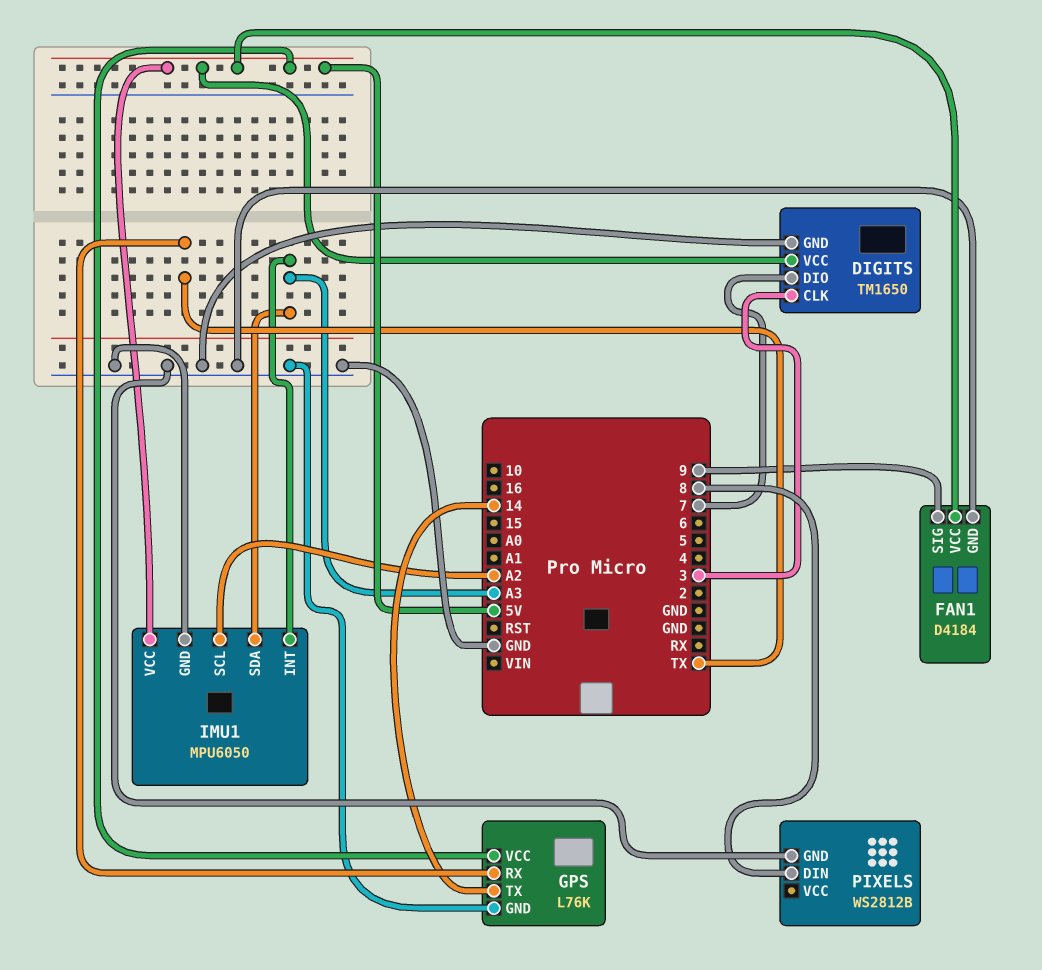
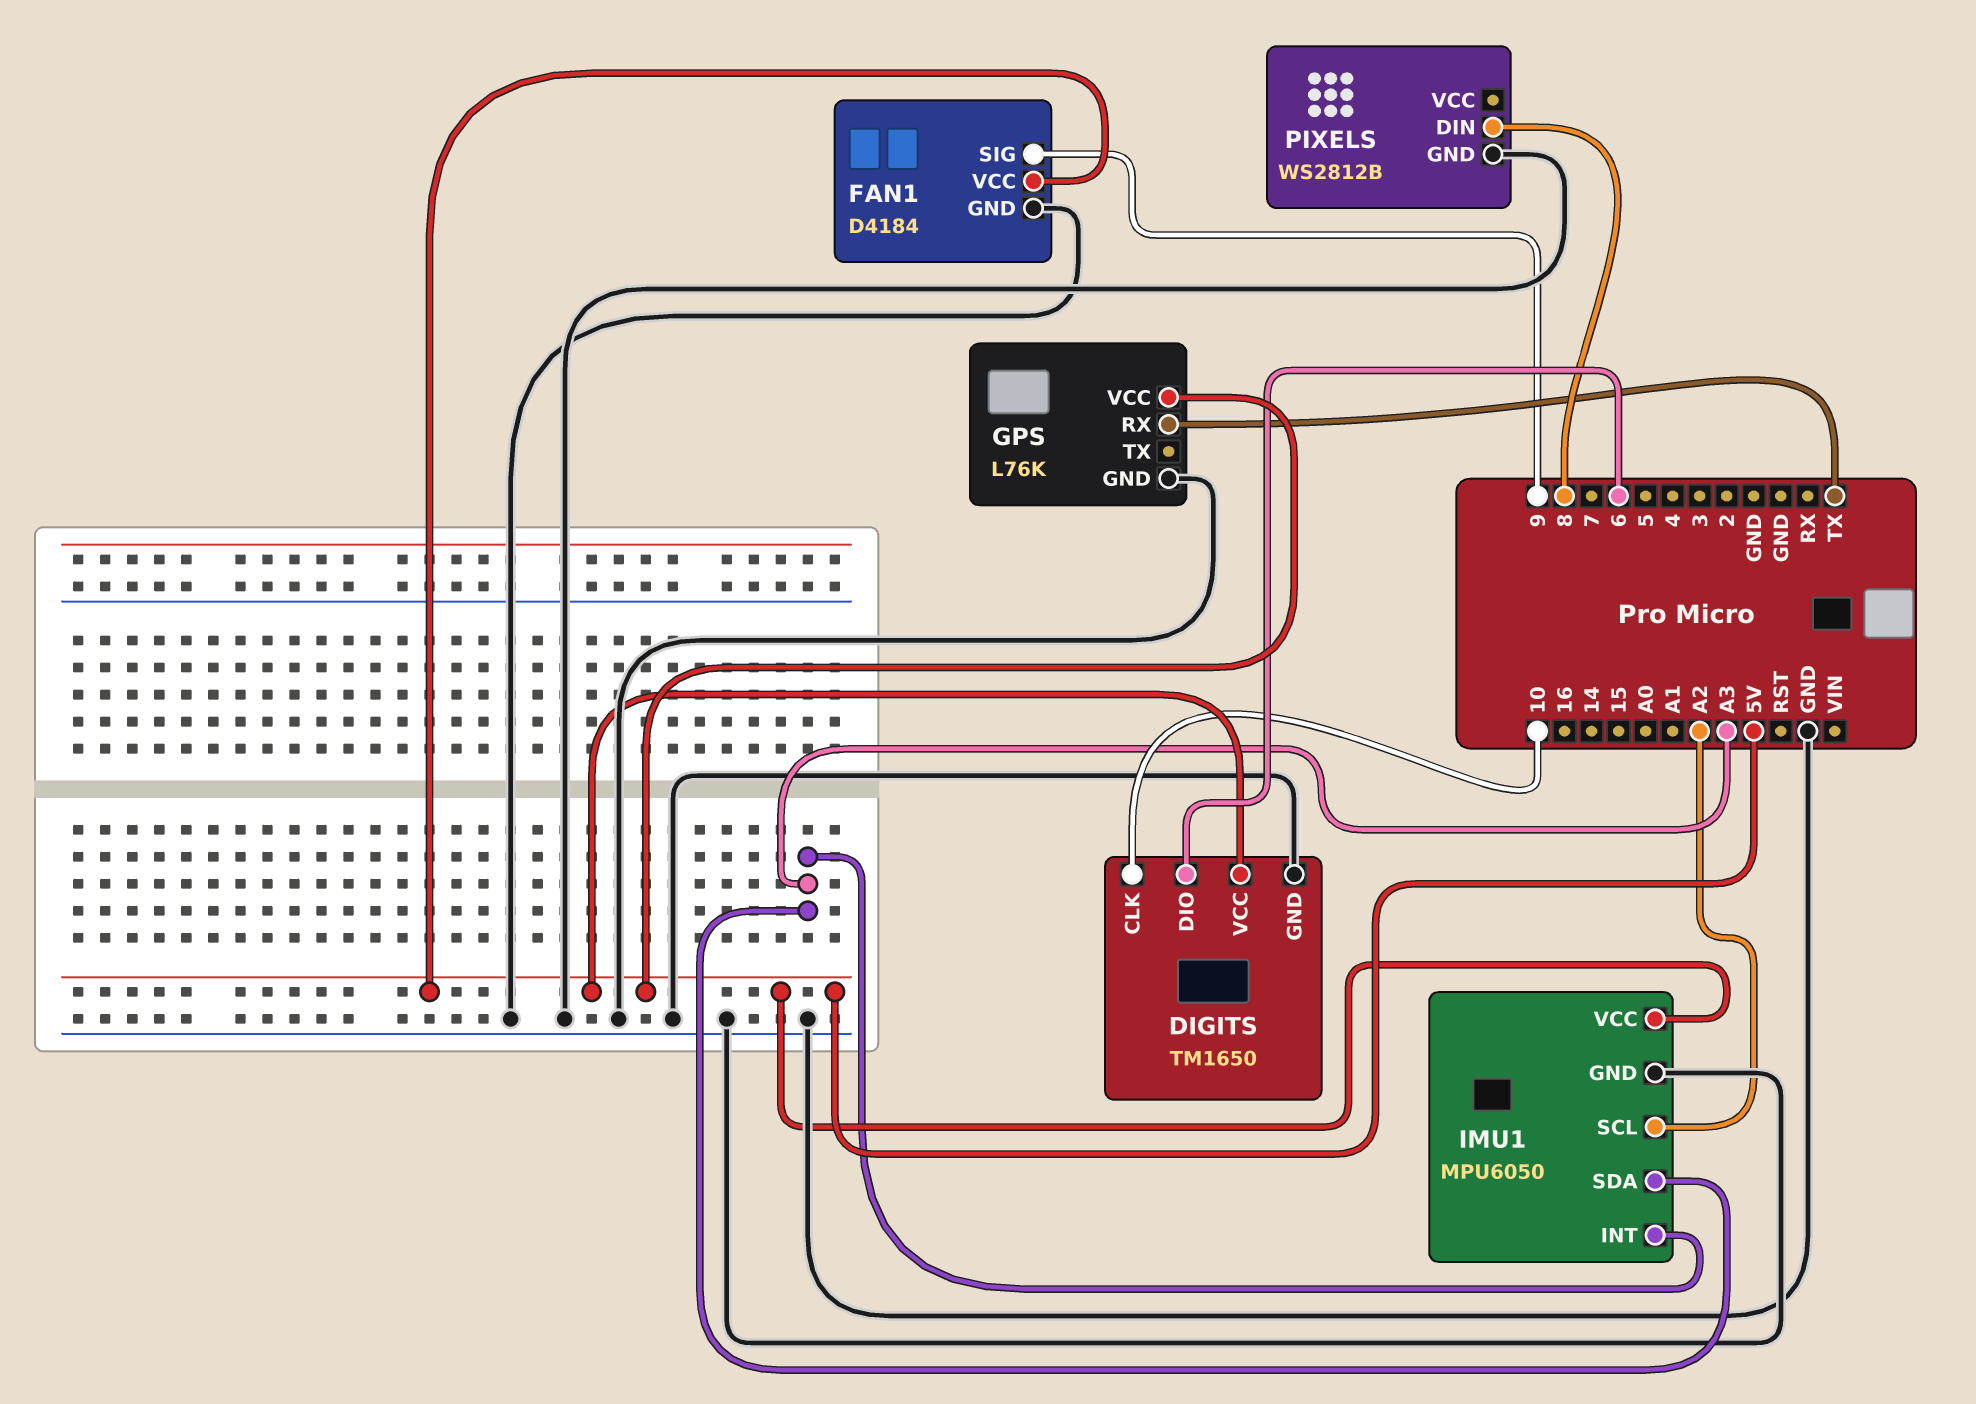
DIGITS pin CLK: 3 -> 10
DIGITS pin DIO: 7 -> 6
GPS pin TX: 14 -> none

